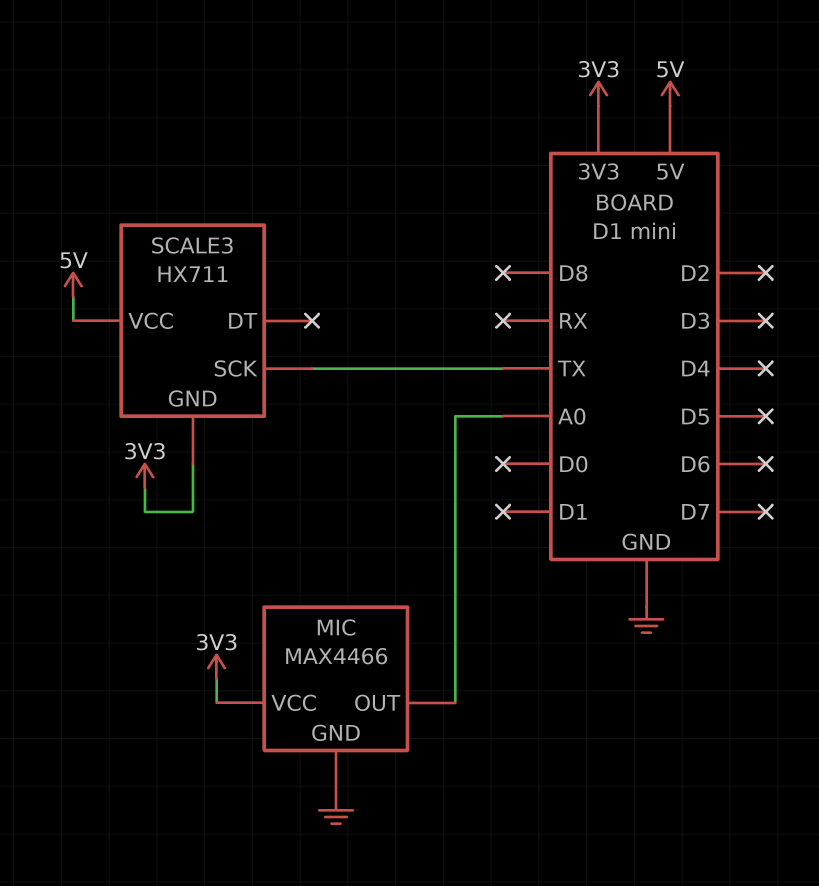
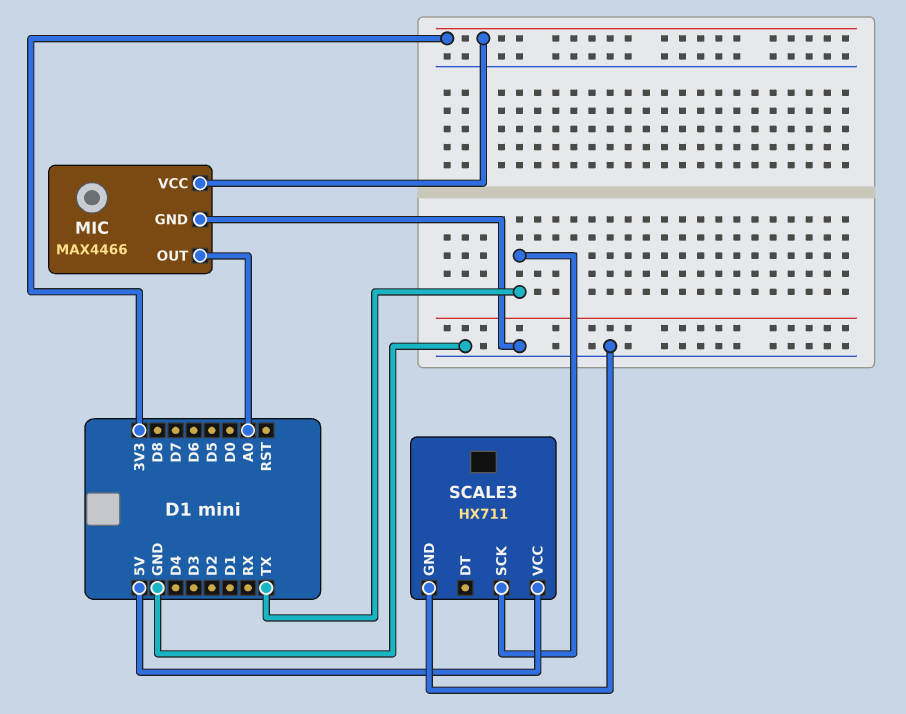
SCALE3 pin GND: 3V3 -> GND

